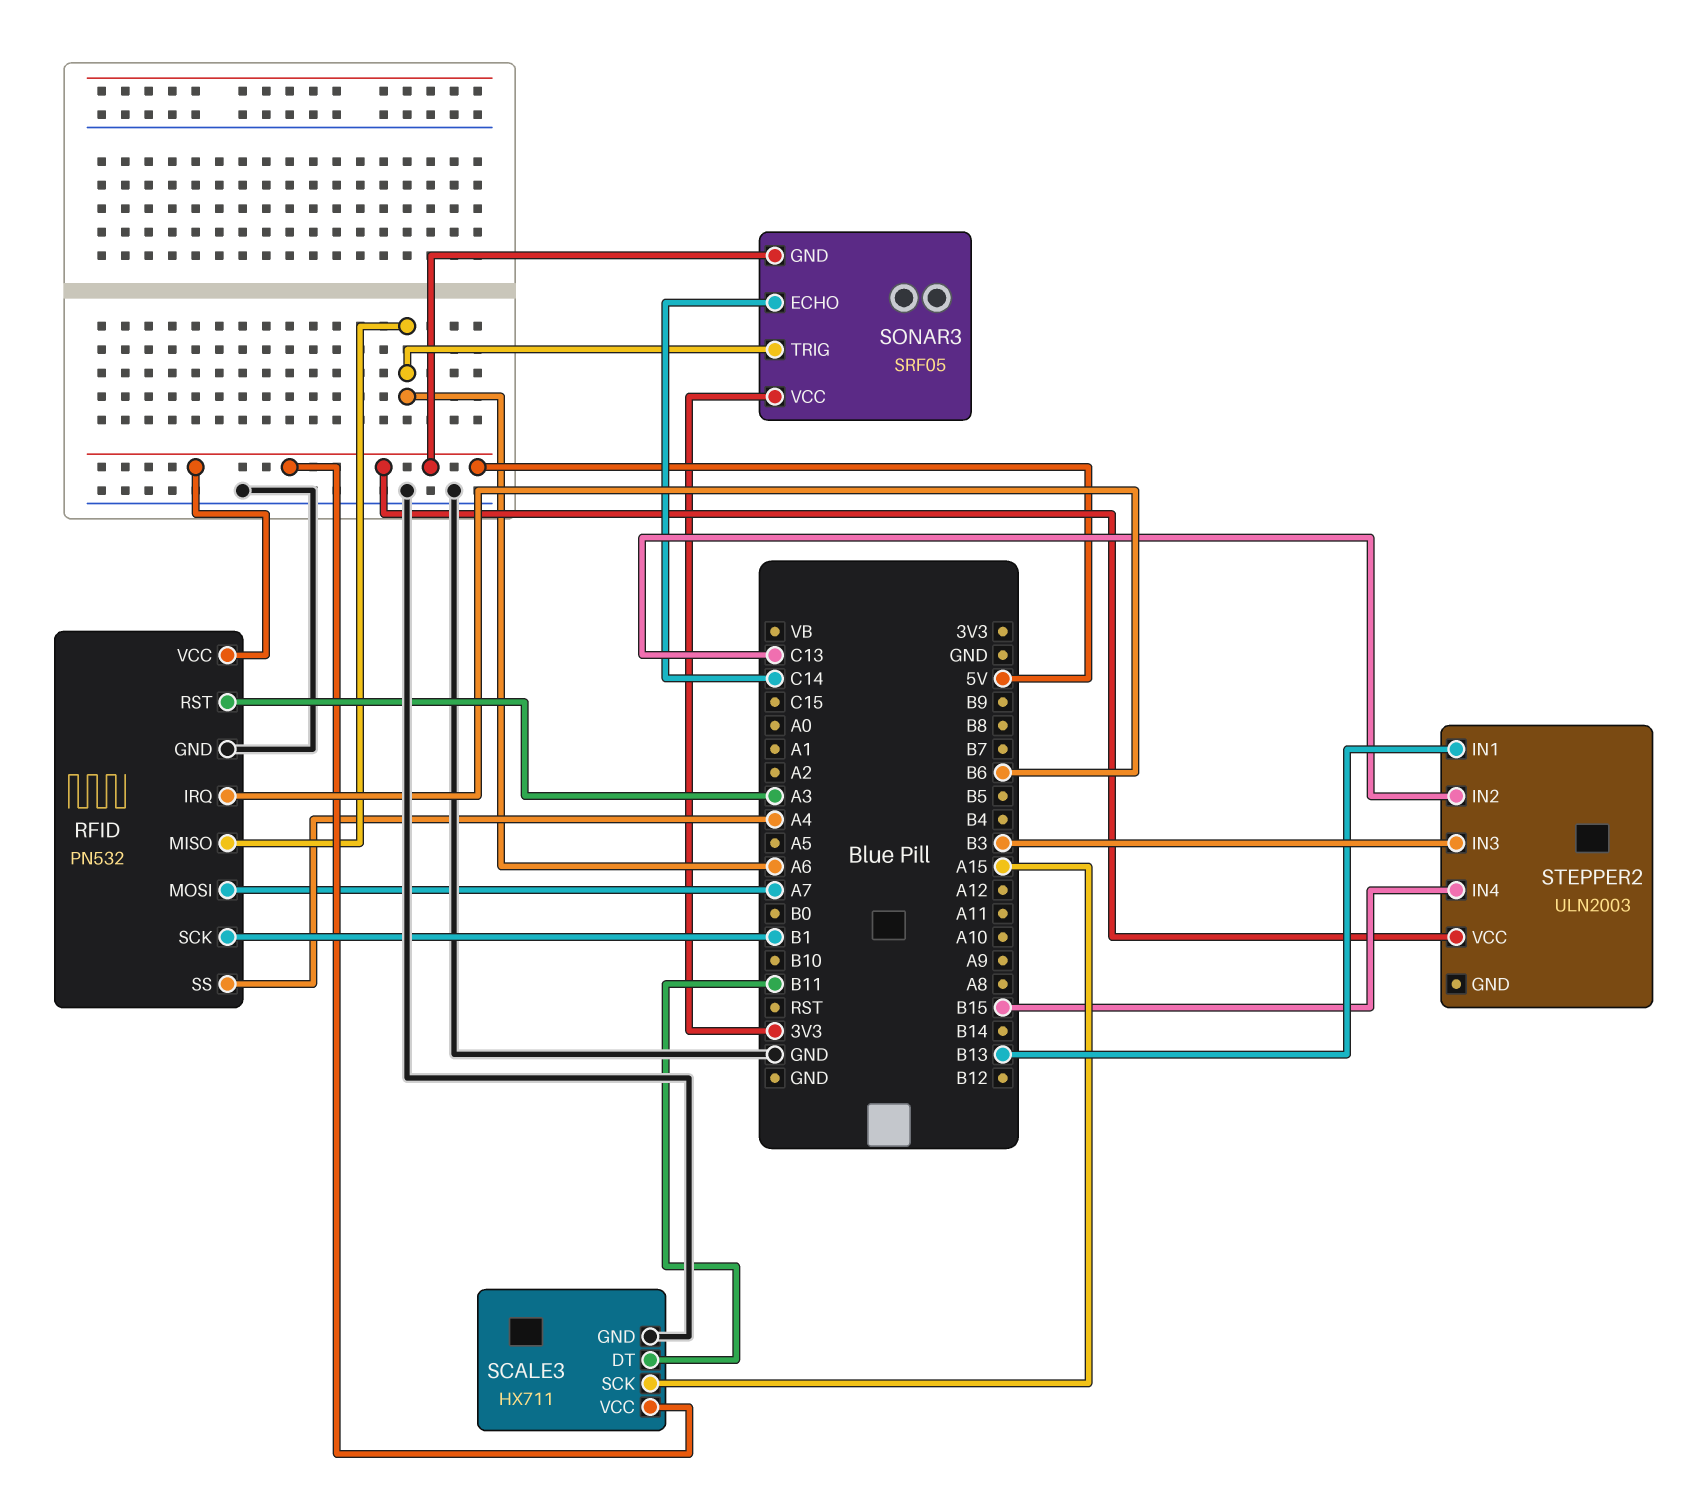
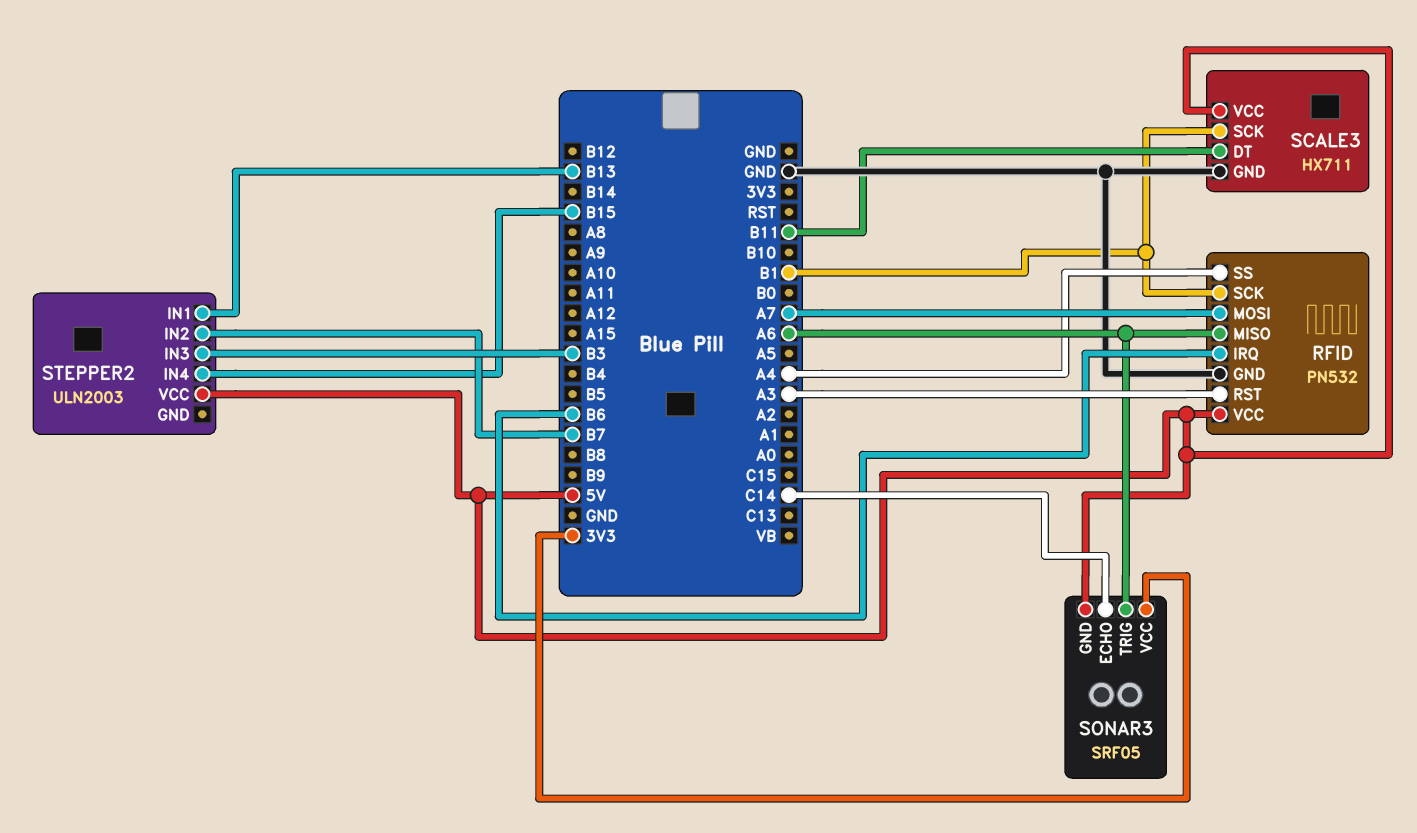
SCALE3 pin SCK: A15 -> B1
STEPPER2 pin IN2: C13 -> B7

